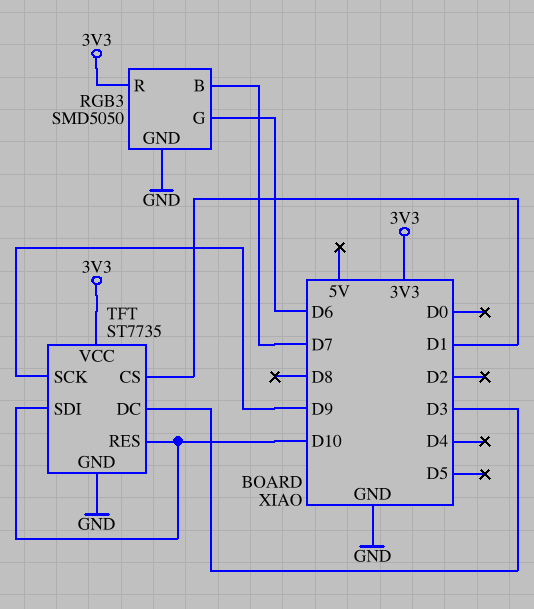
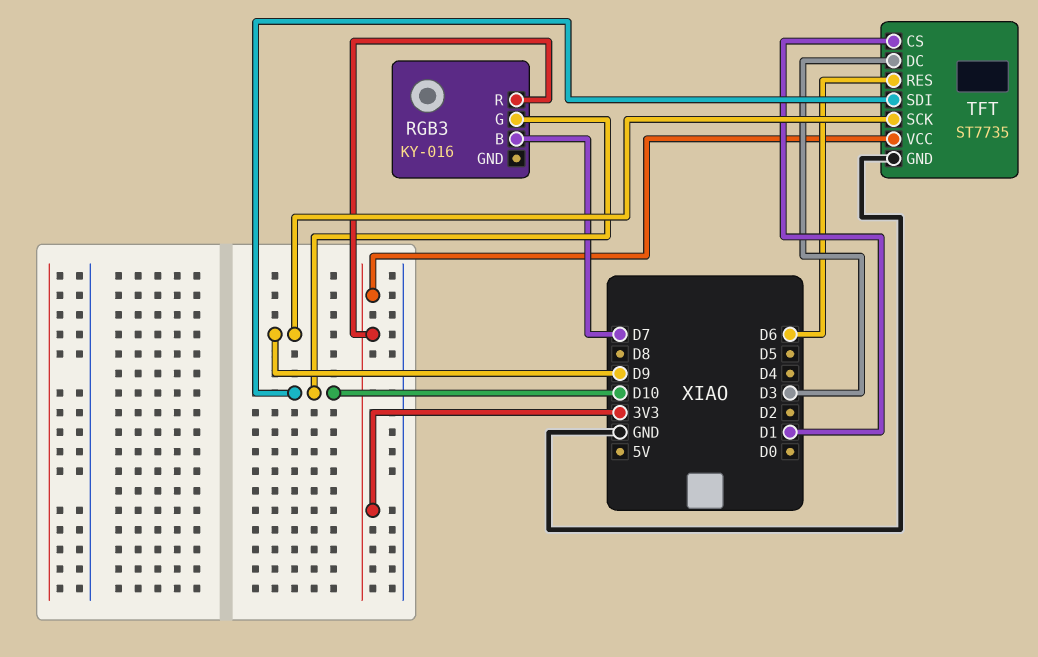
RGB3: SMD5050 -> KY-016
RGB3 pin G: D6 -> D10
RGB3 pin GND: GND -> none
TFT pin RES: D10 -> D6

